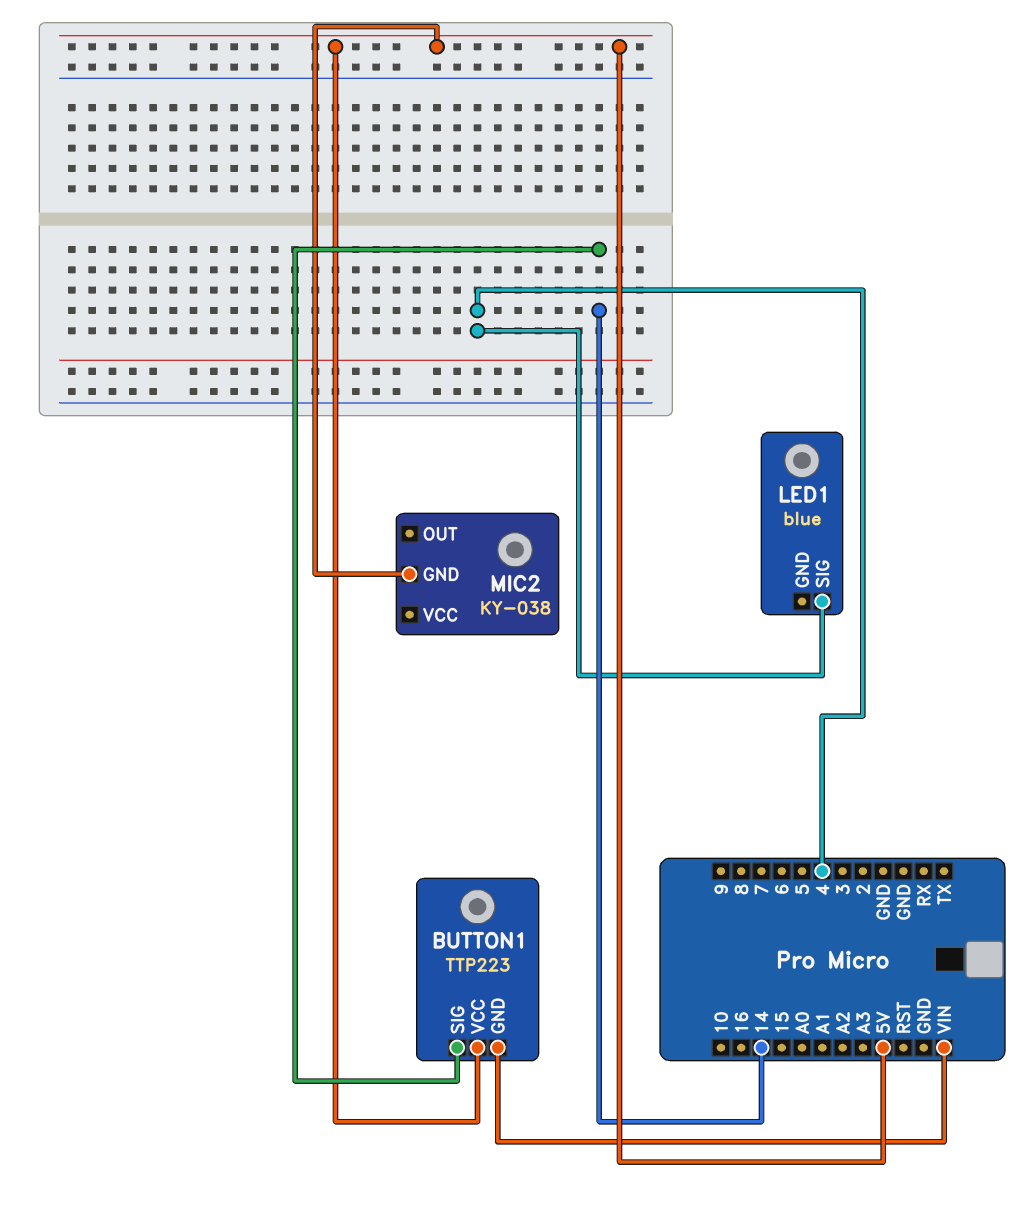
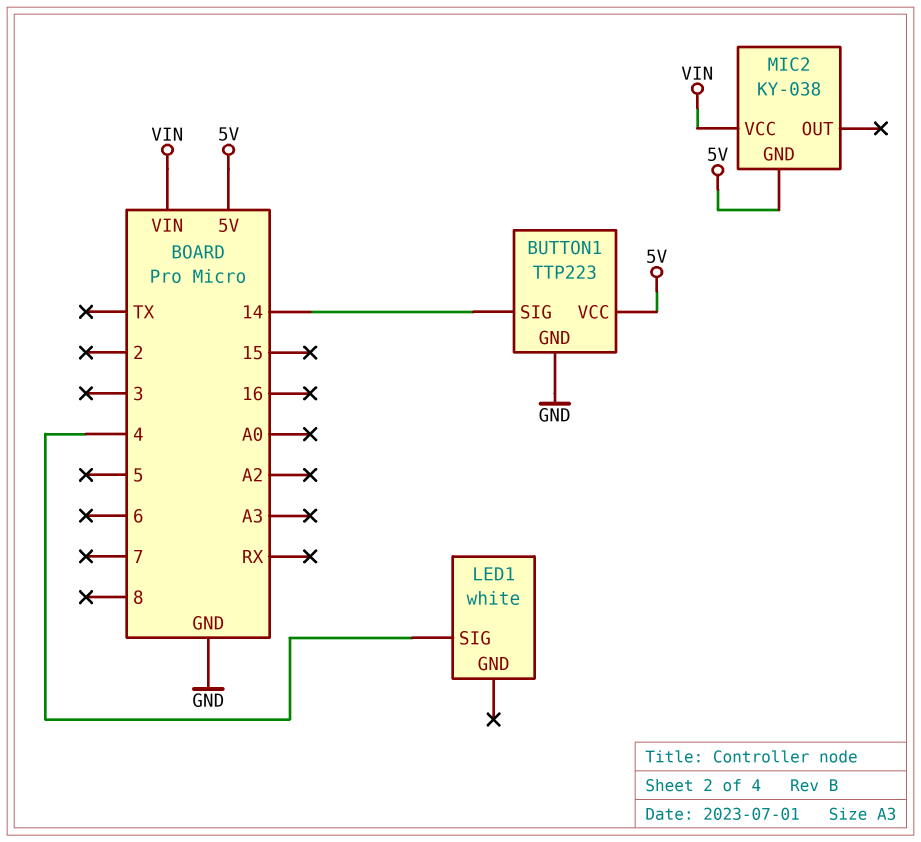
BUTTON1 pin GND: VIN -> GND
LED1: blue -> white
MIC2 pin VCC: none -> VIN

